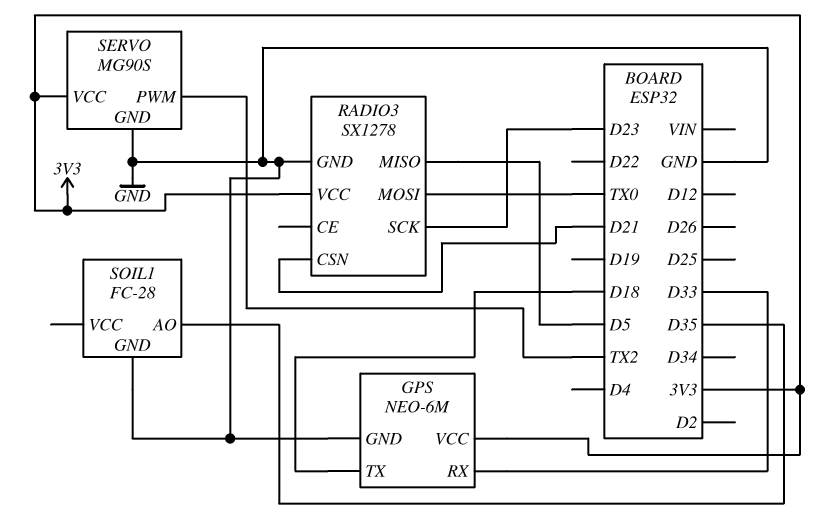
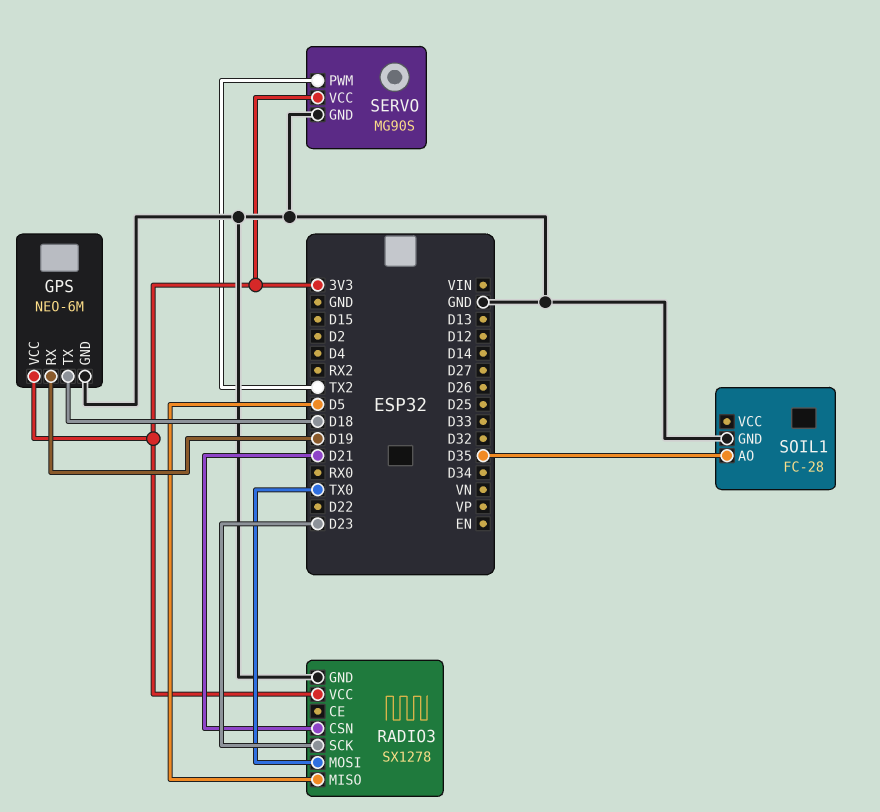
GPS pin RX: D33 -> D19

